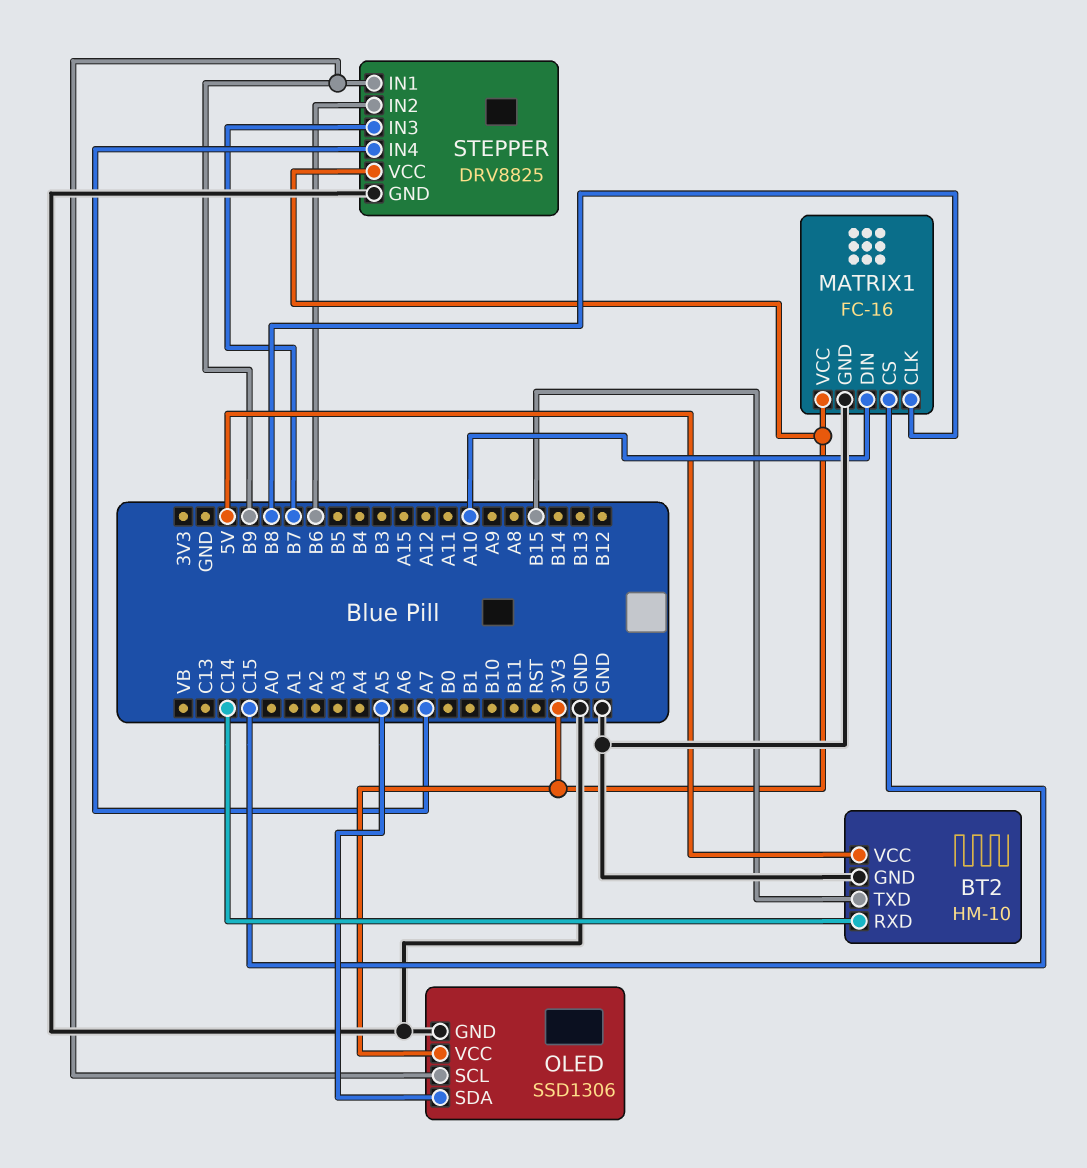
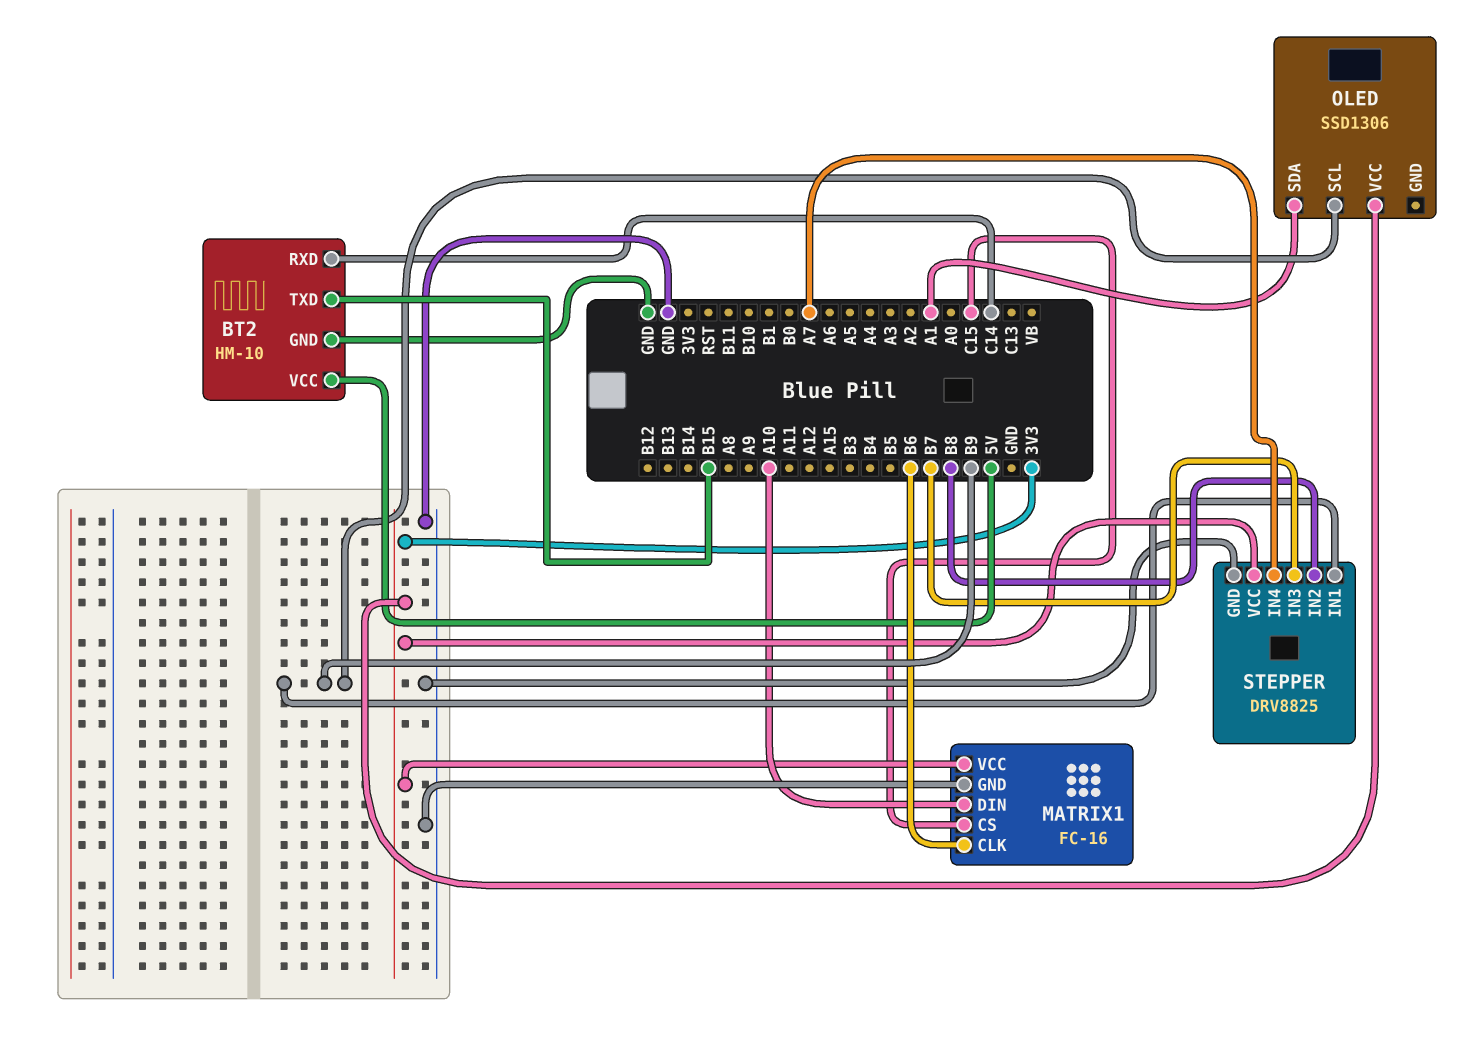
MATRIX1 pin CLK: B8 -> B6
OLED pin GND: GND -> none
OLED pin SDA: A5 -> A1
STEPPER pin IN2: B6 -> B8

